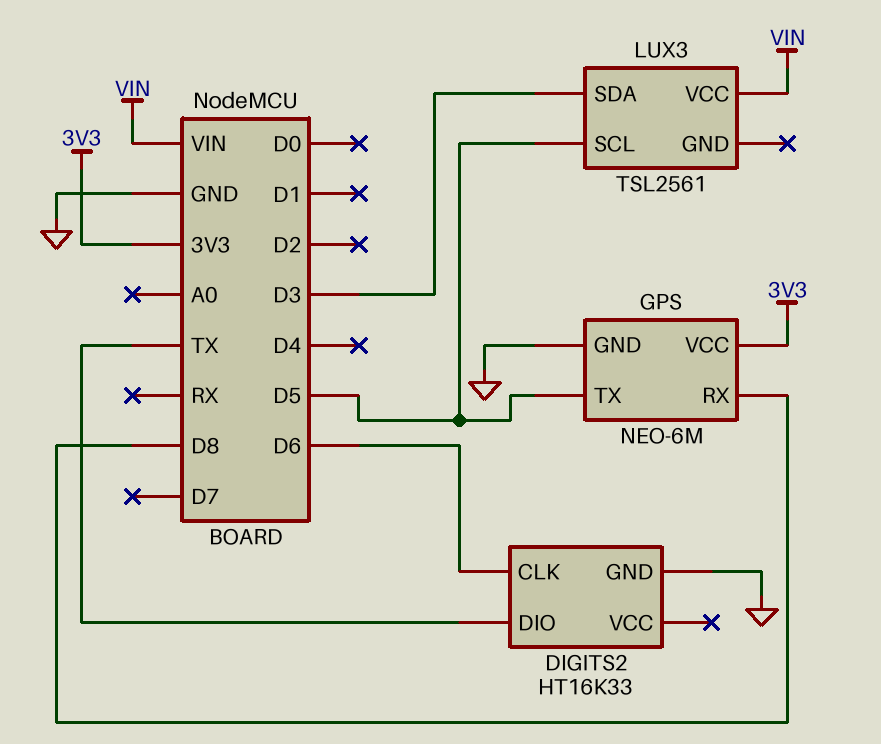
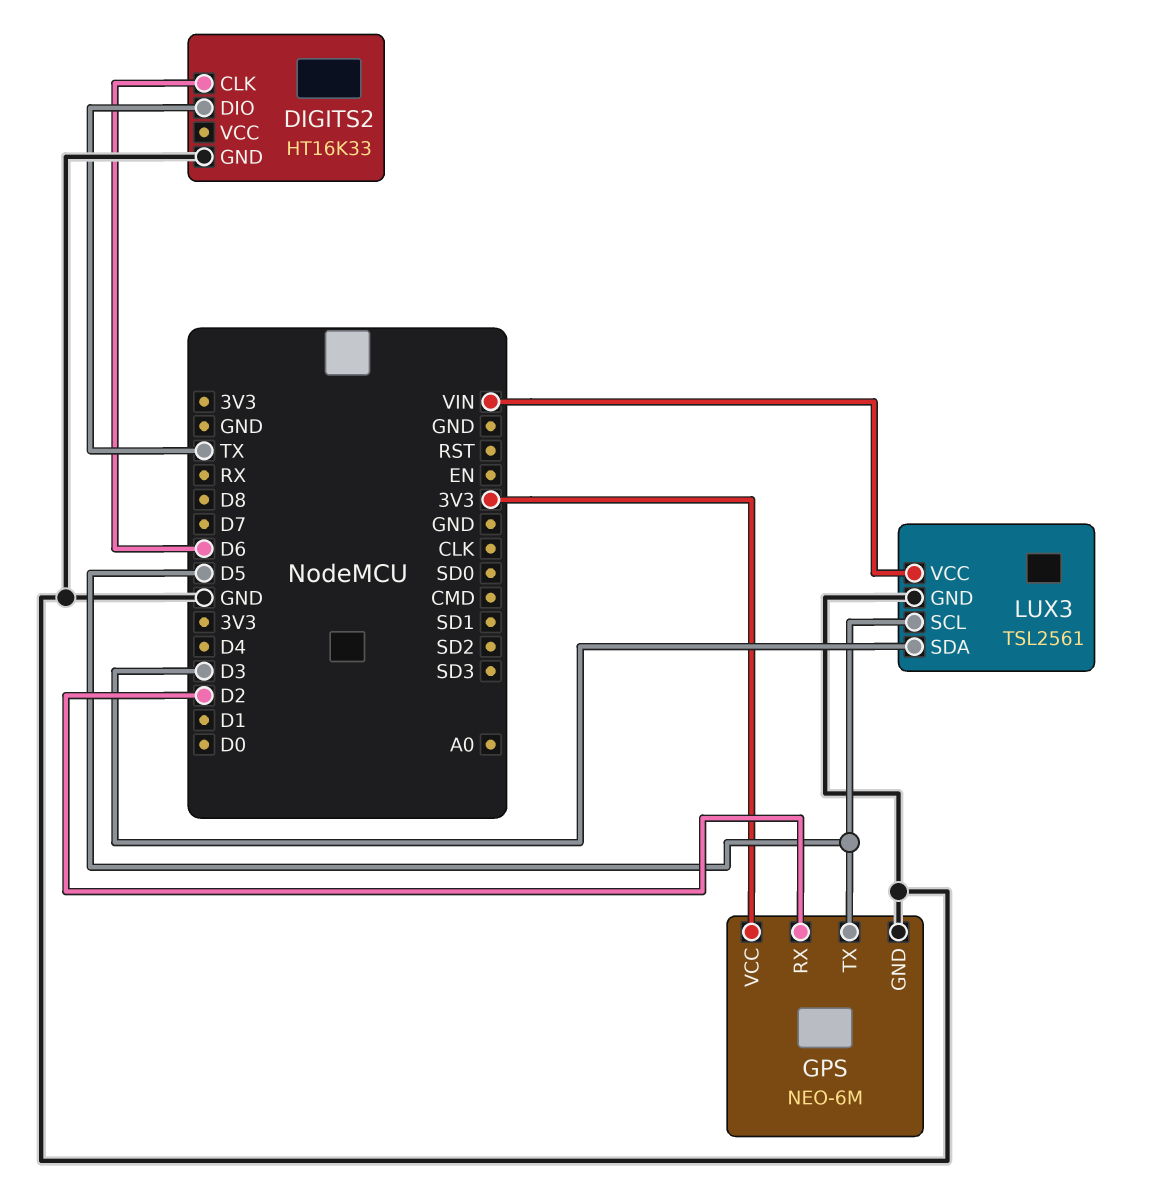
GPS pin RX: D8 -> D2
LUX3 pin GND: none -> GND

